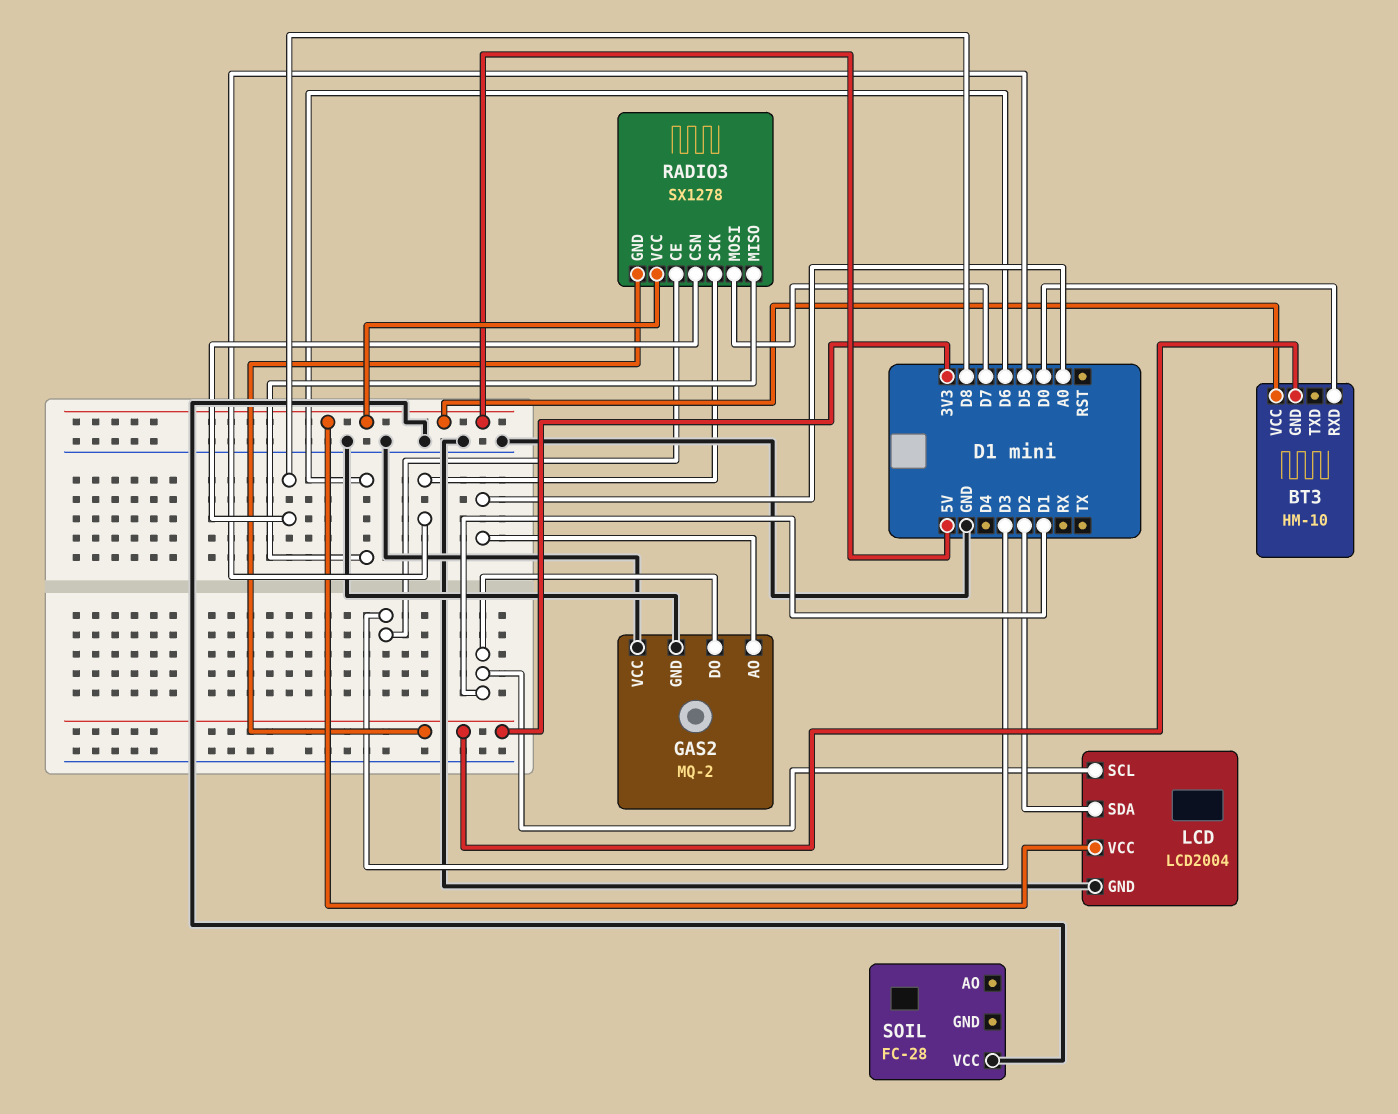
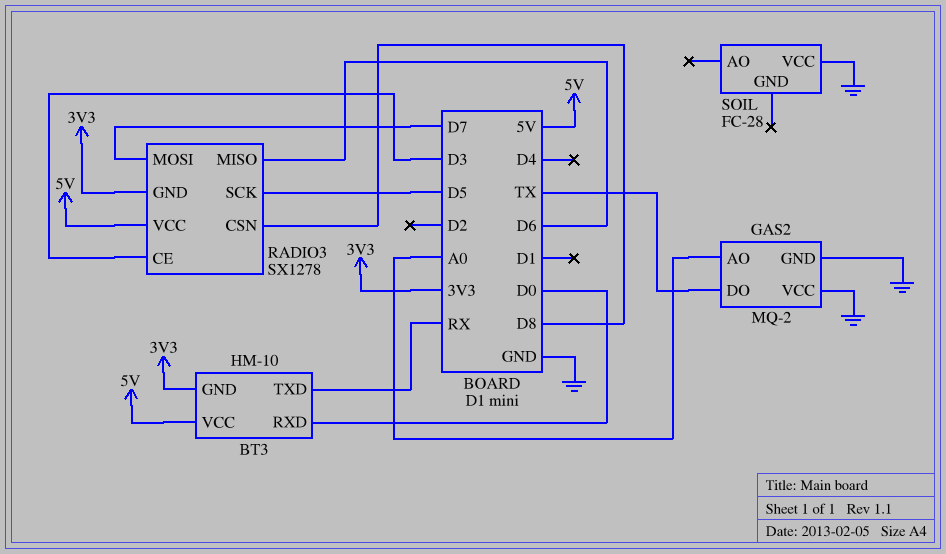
BT3 pin TXD: none -> RX
GAS2 pin DO: D1 -> TX
LCD: LCD2004 -> none
LCD pin GND: GND -> none
LCD pin SCL: D1 -> none
LCD pin SDA: D2 -> none
LCD pin VCC: 5V -> none

